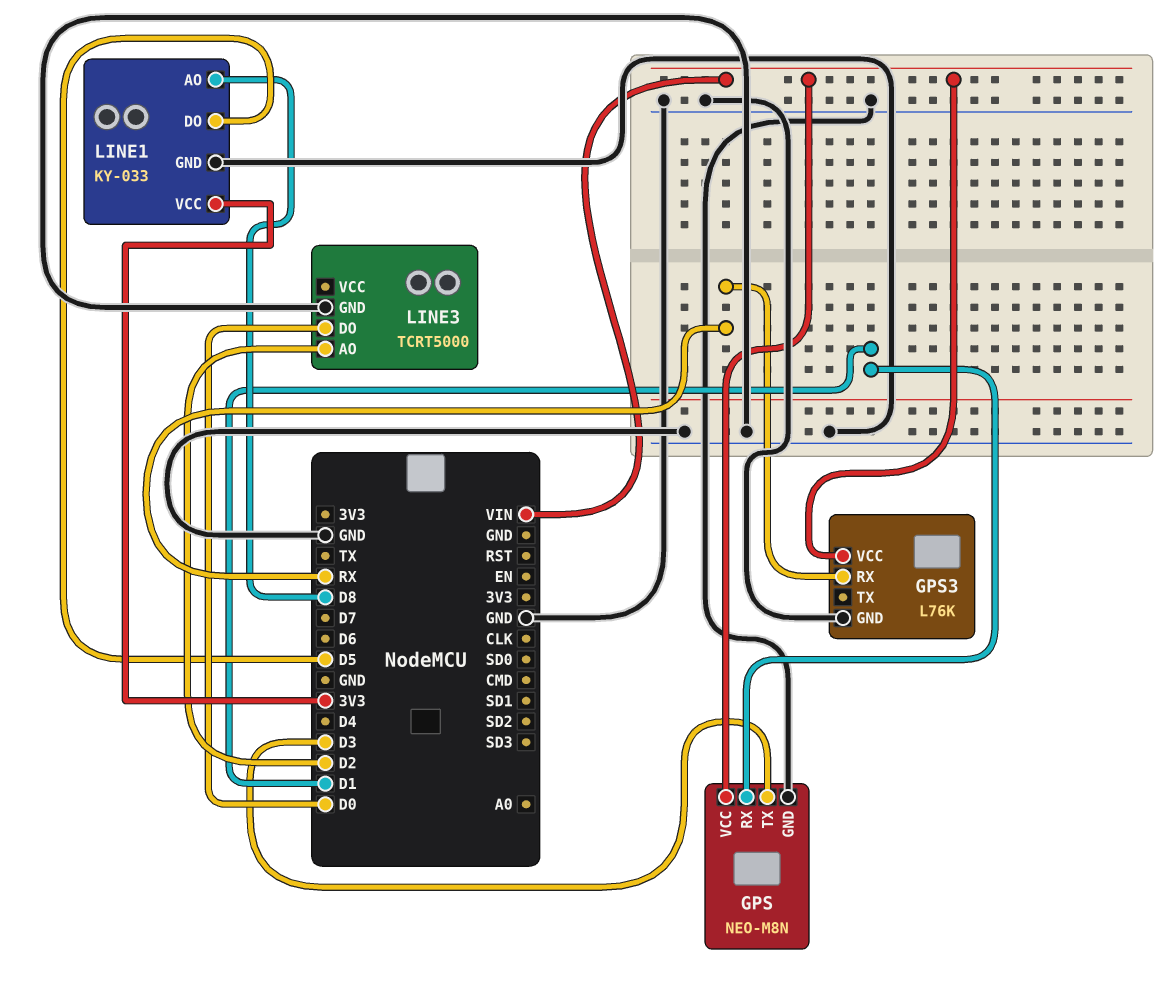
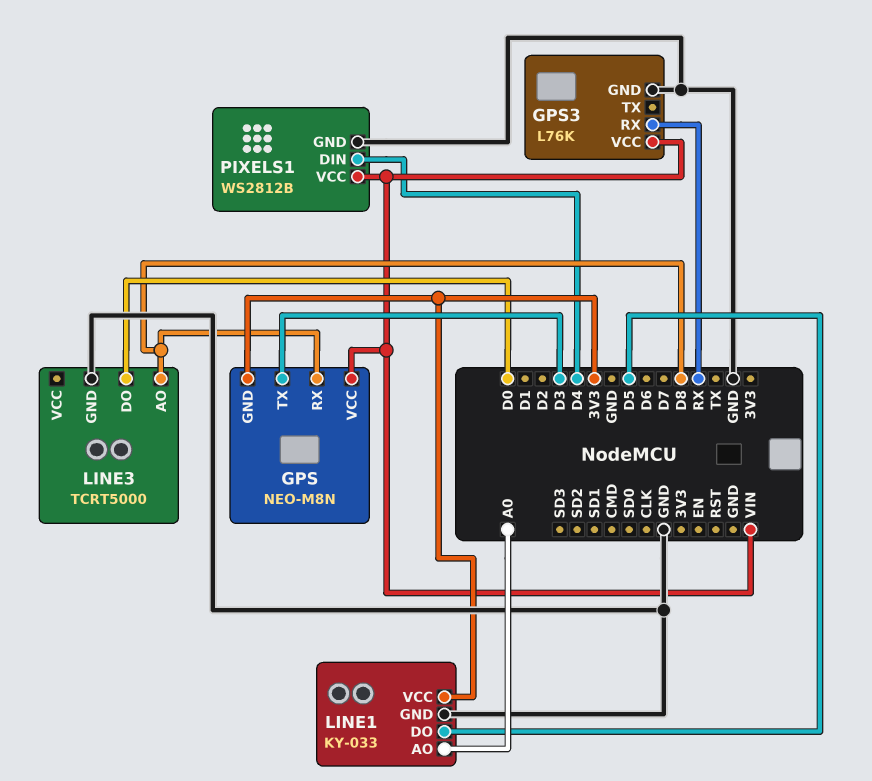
GPS pin GND: GND -> 3V3
GPS pin RX: D1 -> D8
LINE1 pin AO: D8 -> A0
LINE3 pin AO: D2 -> D8
PIXELS1: none -> WS2812B
PIXELS1 pin DIN: none -> D4
PIXELS1 pin GND: none -> GND
PIXELS1 pin VCC: none -> VIN

